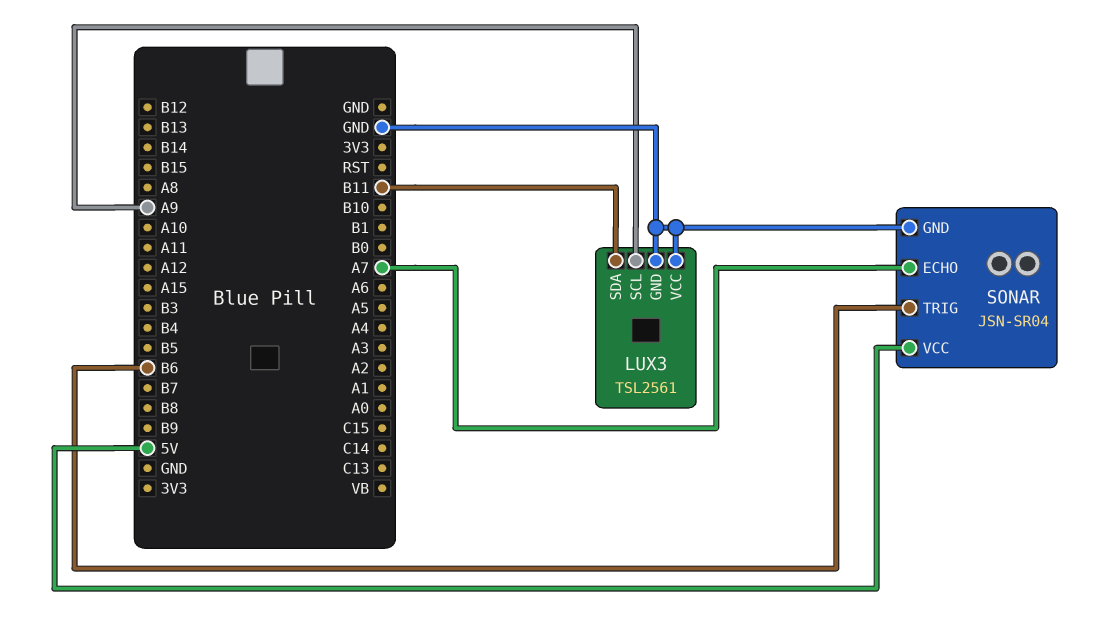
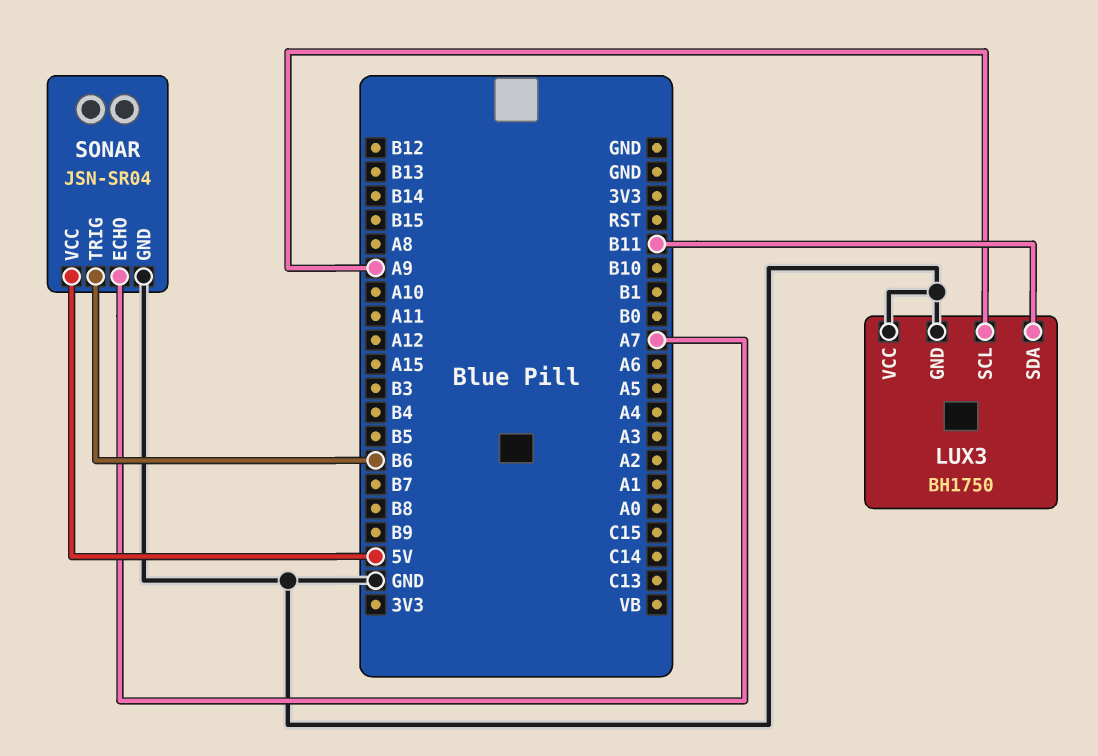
LUX3: TSL2561 -> BH1750

